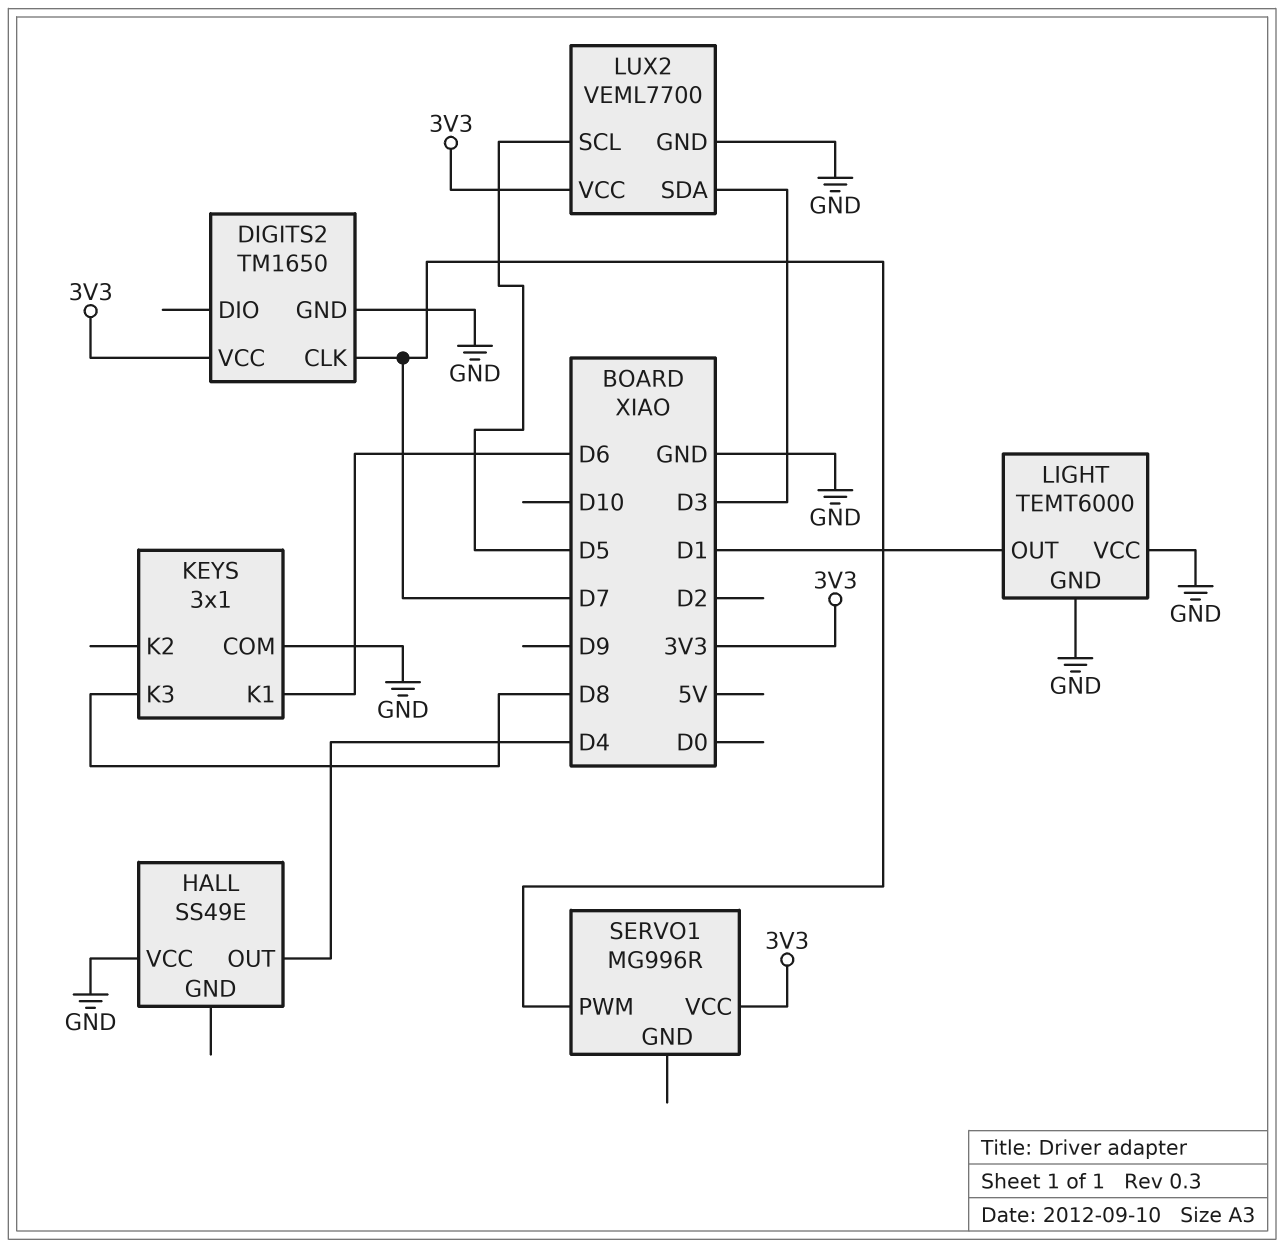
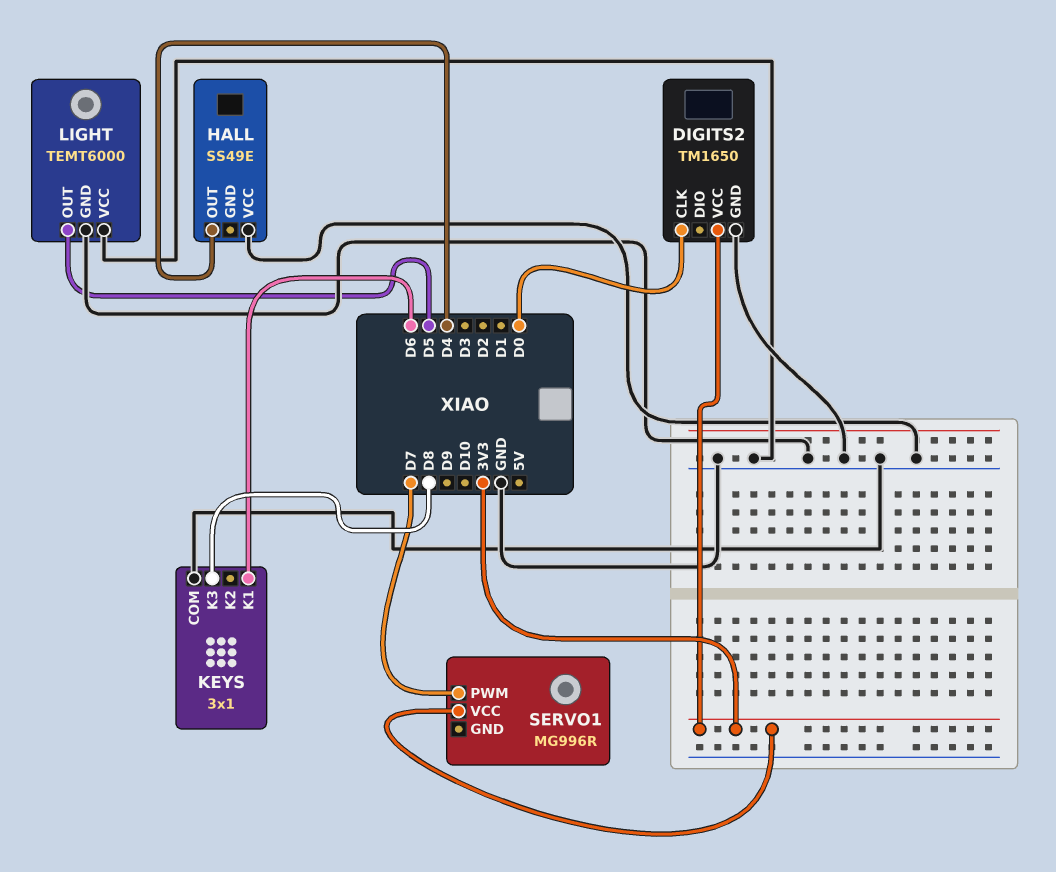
DIGITS2 pin CLK: D7 -> D0
LIGHT pin OUT: D1 -> D5
LUX2: VEML7700 -> none
LUX2 pin GND: GND -> none
LUX2 pin SCL: D5 -> none
LUX2 pin SDA: D3 -> none
LUX2 pin VCC: 3V3 -> none

